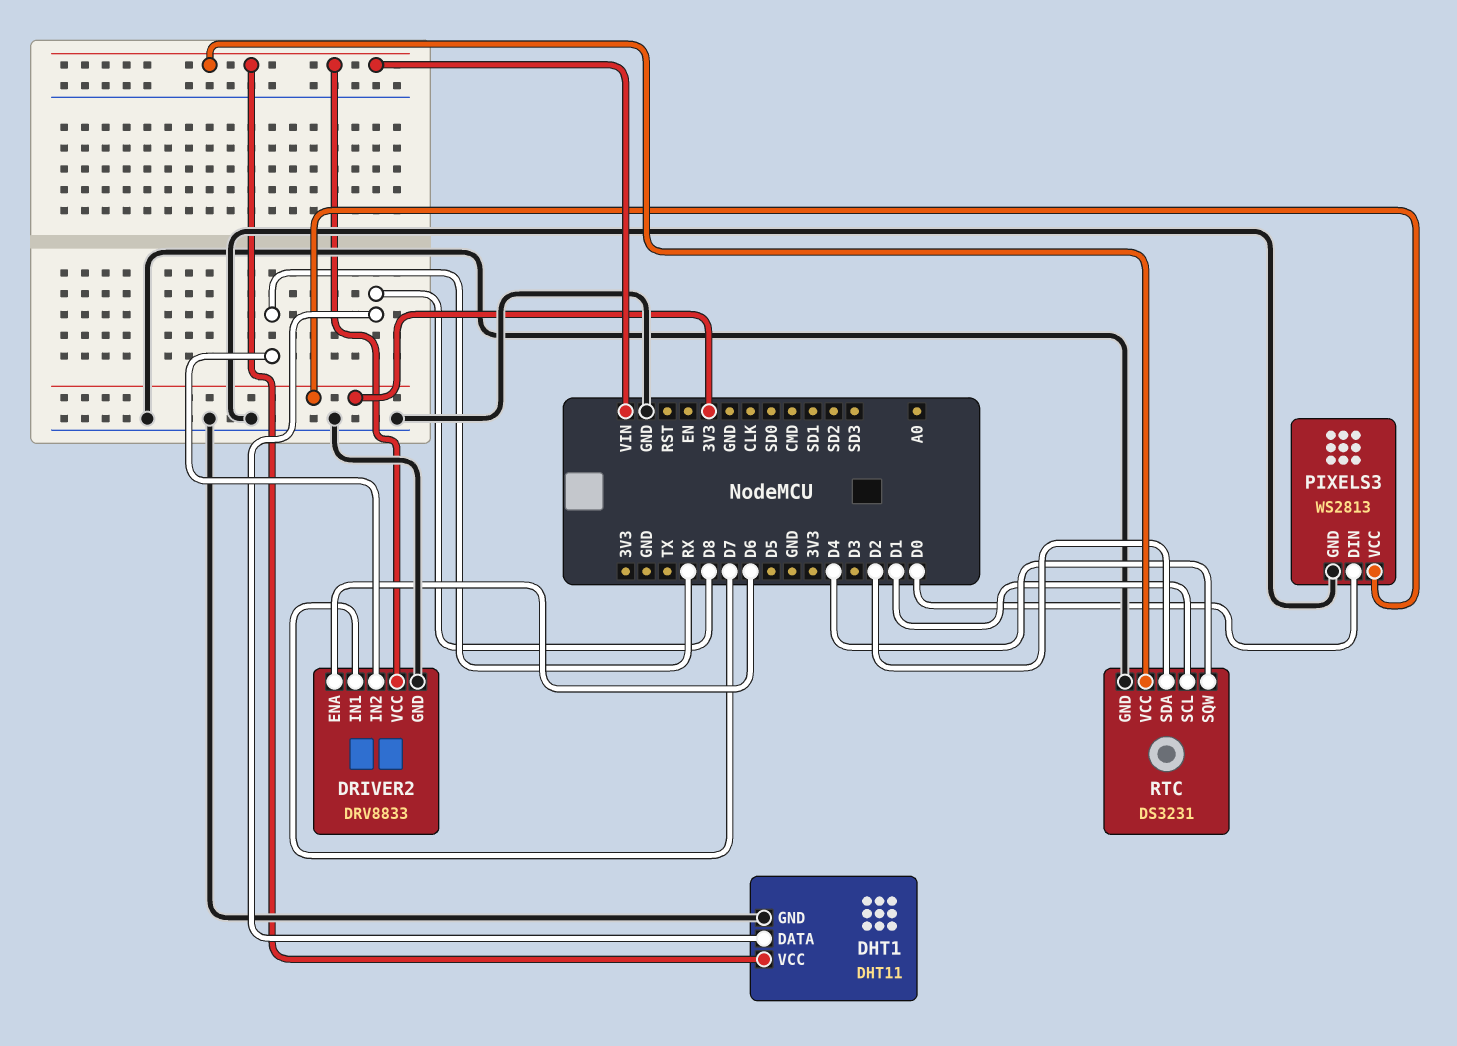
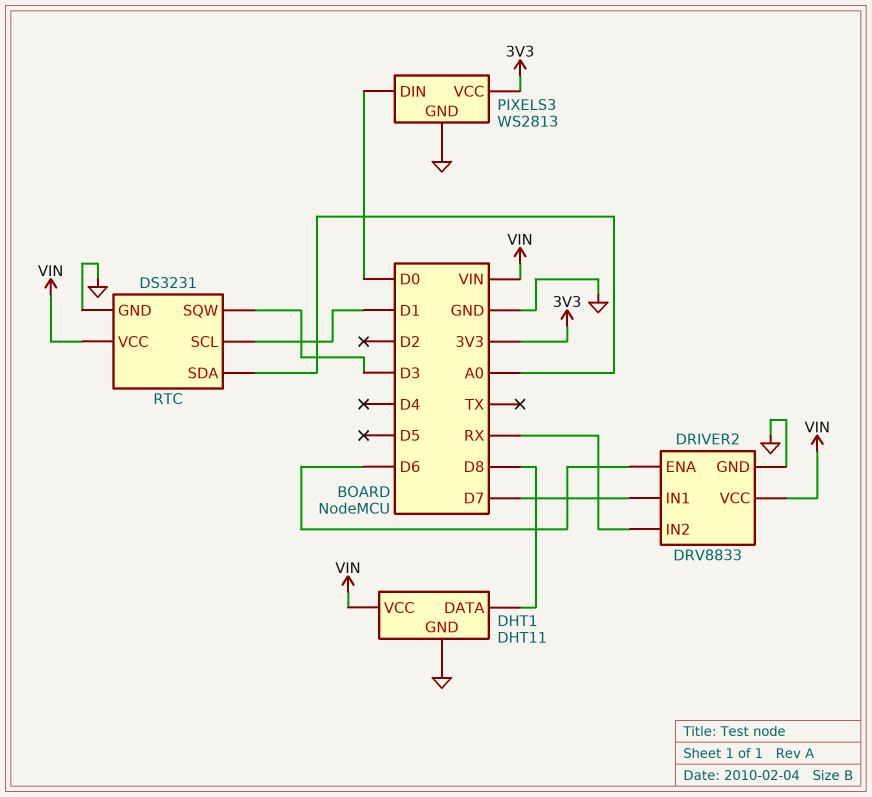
RTC pin SDA: D2 -> A0
RTC pin SQW: D4 -> D3

